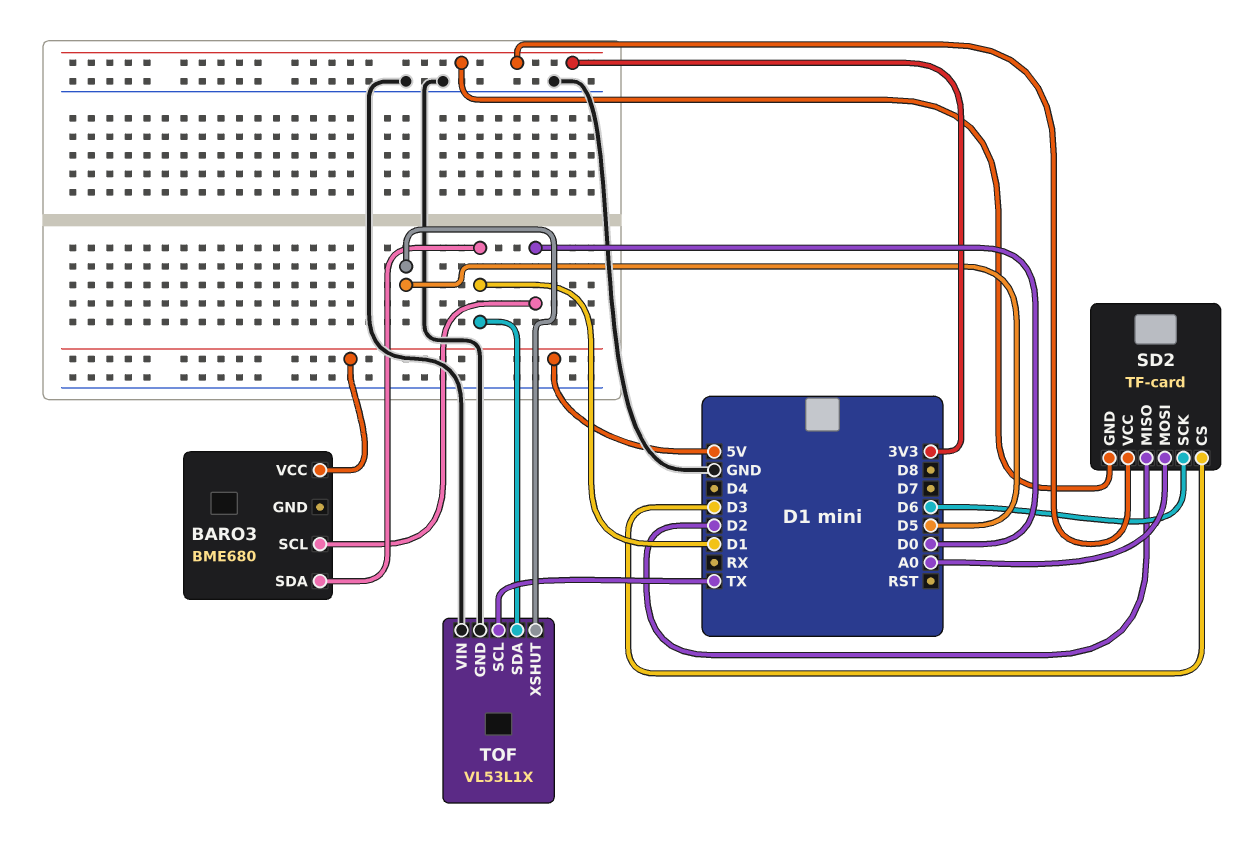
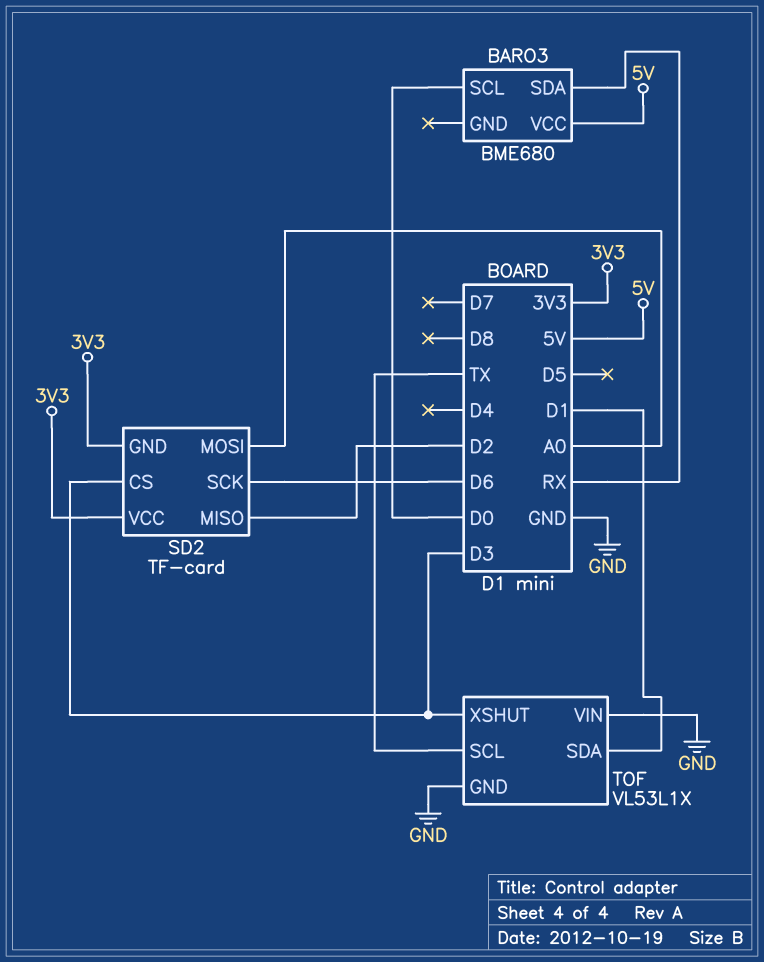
BARO3 pin SDA: D1 -> RX
TOF pin XSHUT: D5 -> D3

